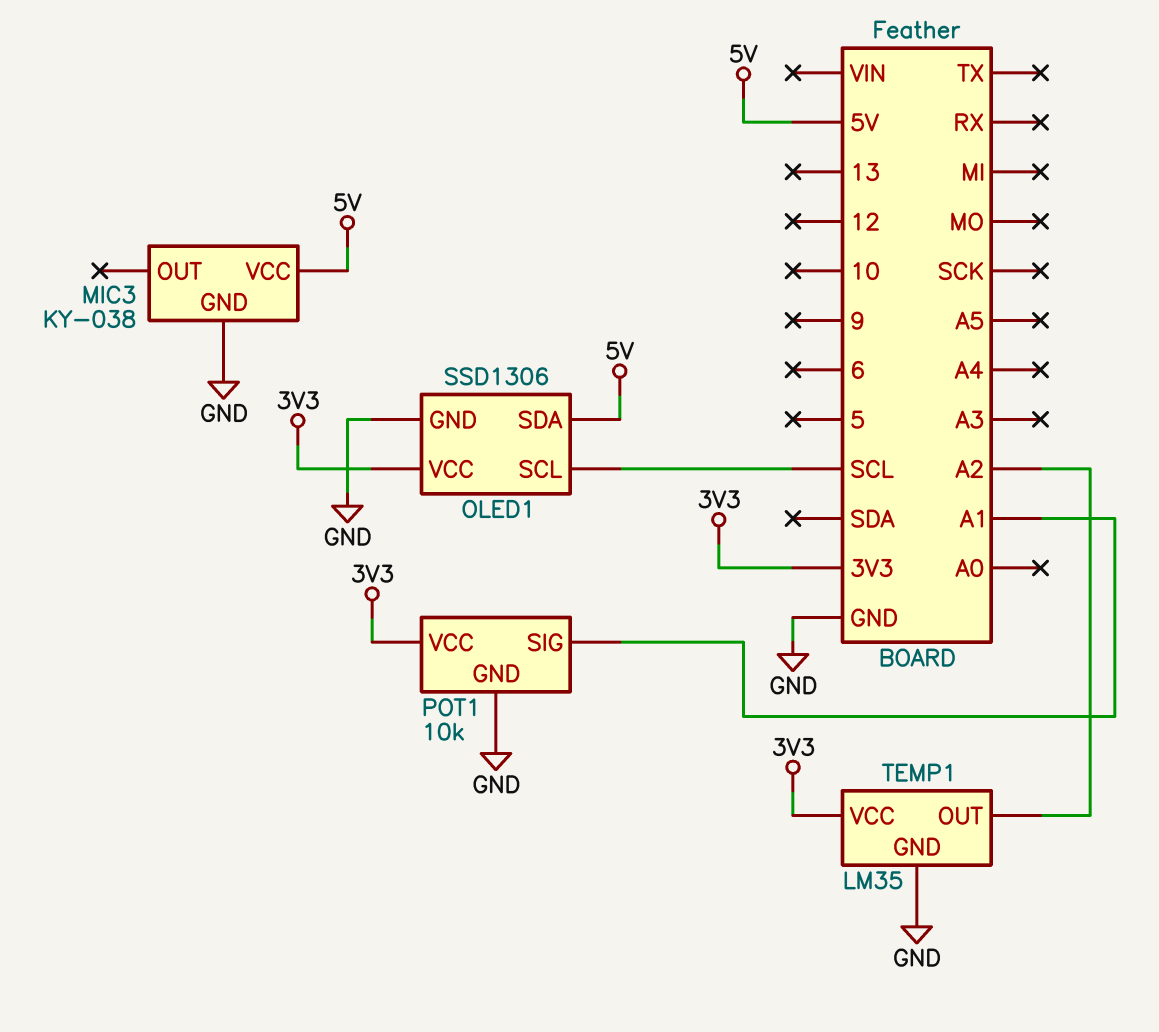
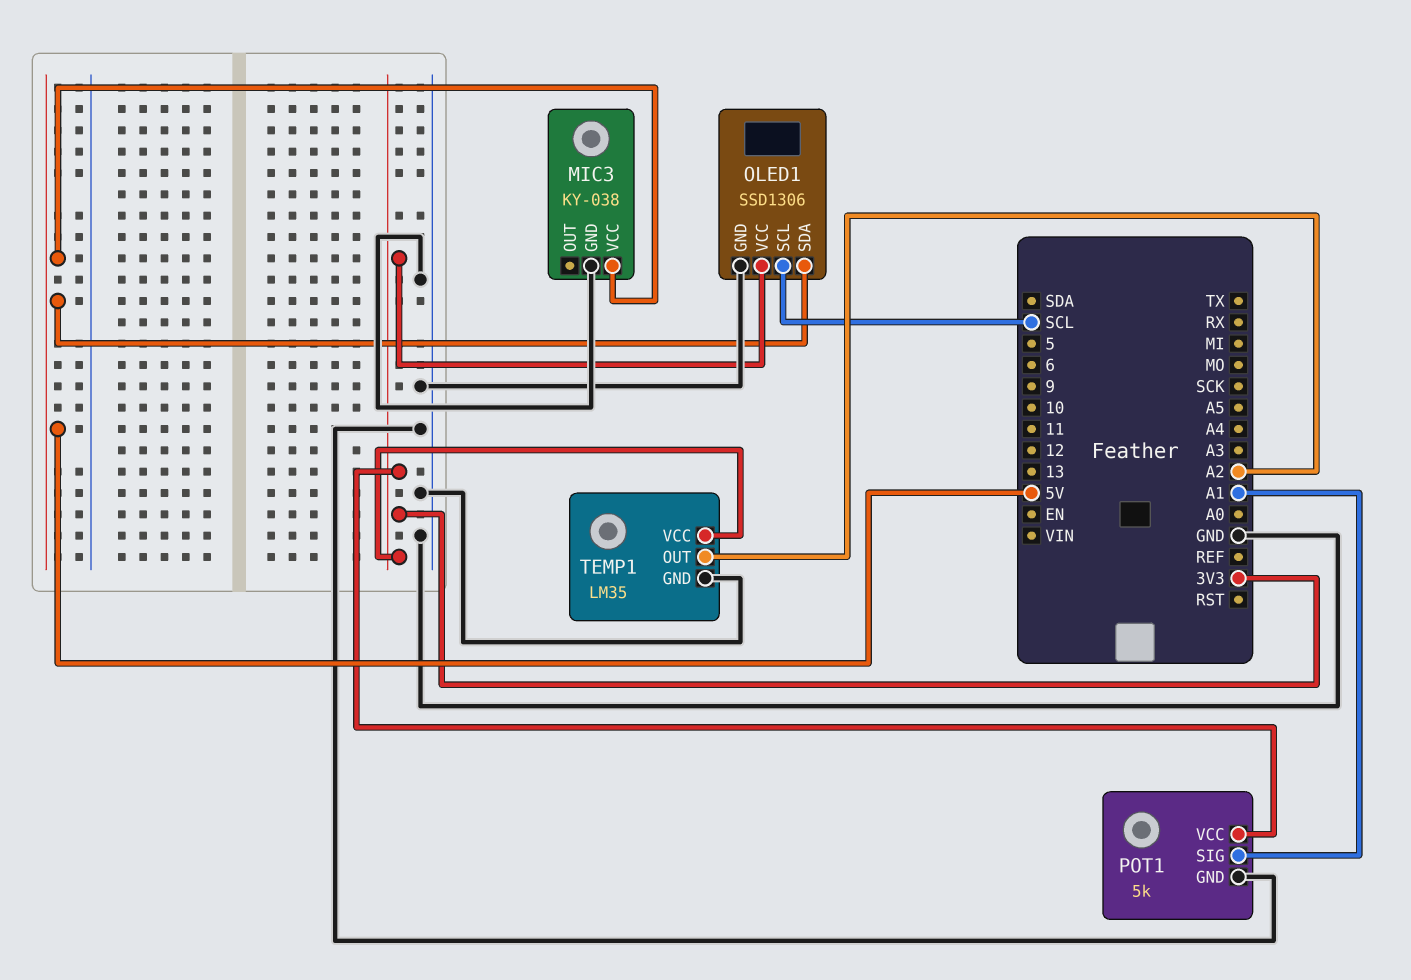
POT1: 10k -> 5k

